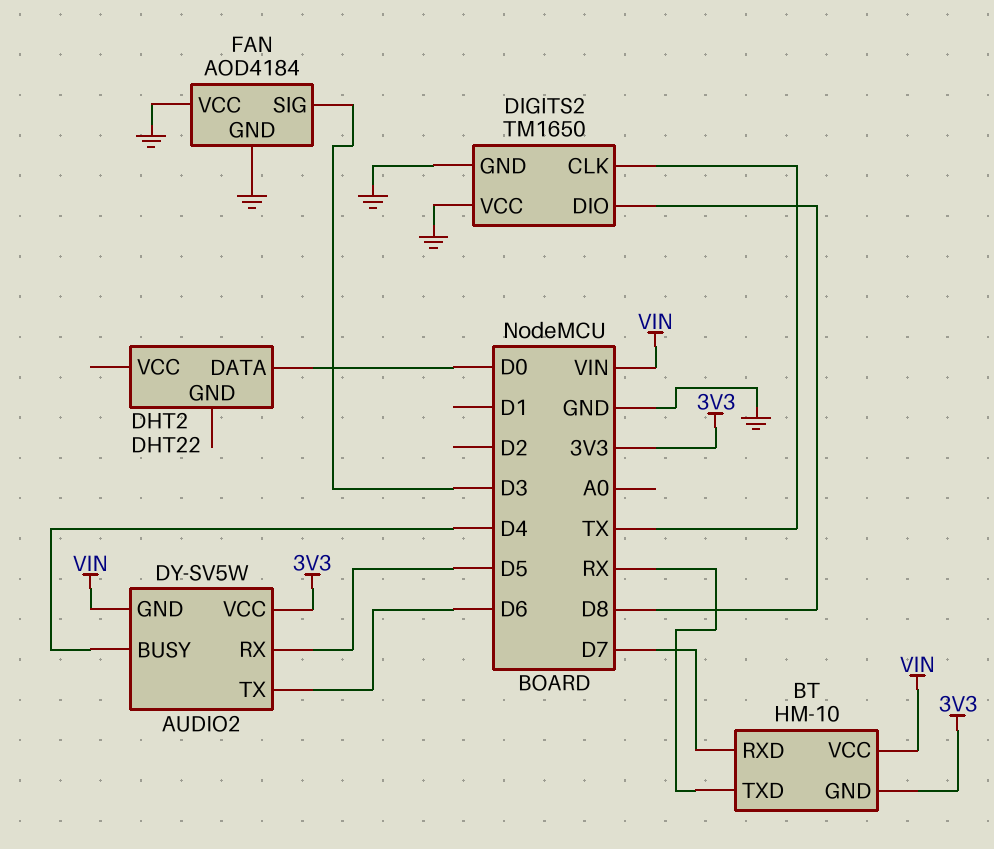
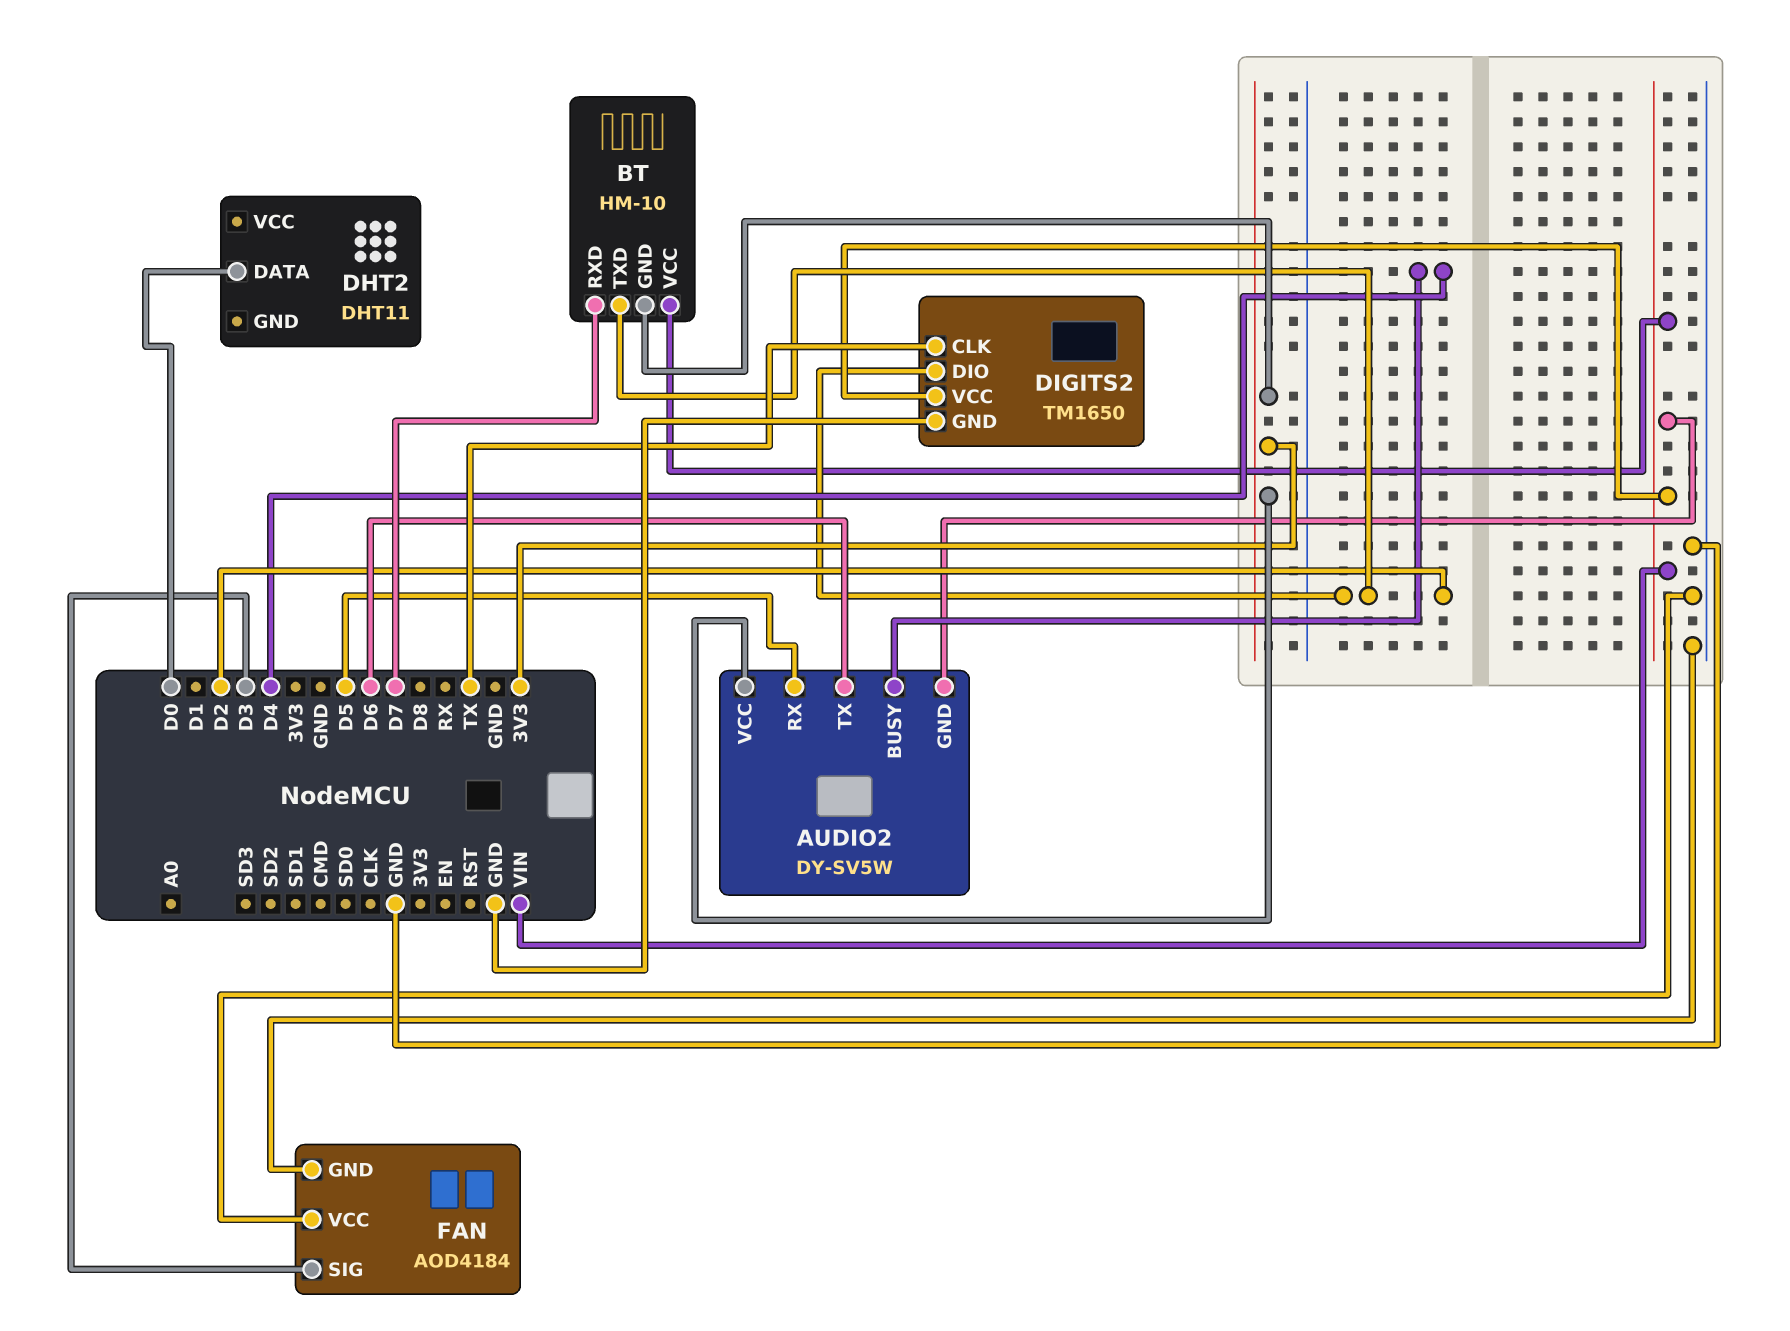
BT pin TXD: RX -> D2
DHT2: DHT22 -> DHT11
DIGITS2 pin DIO: D8 -> D2
DIGITS2 pin VCC: GND -> VIN

